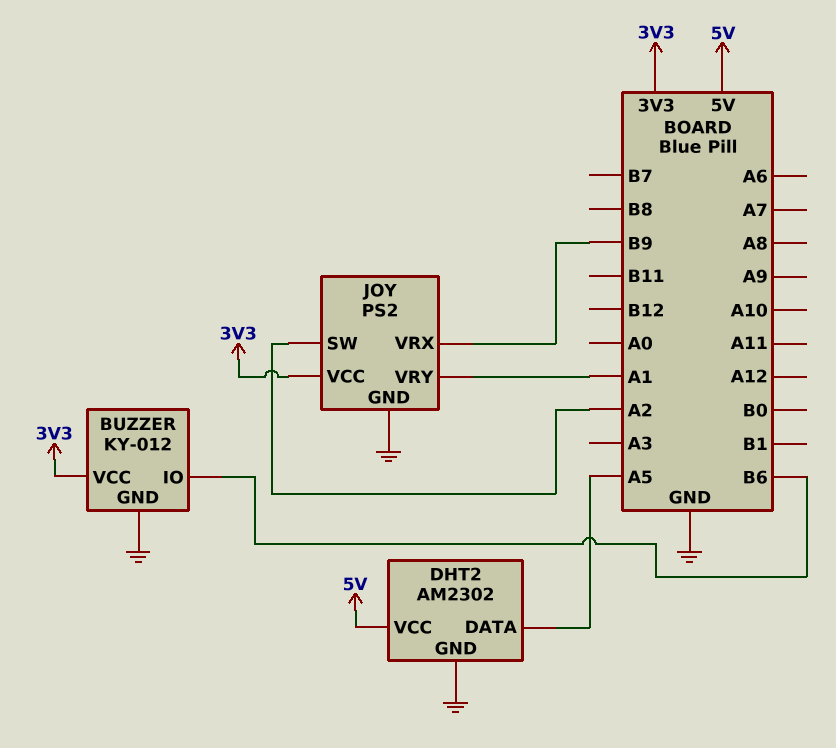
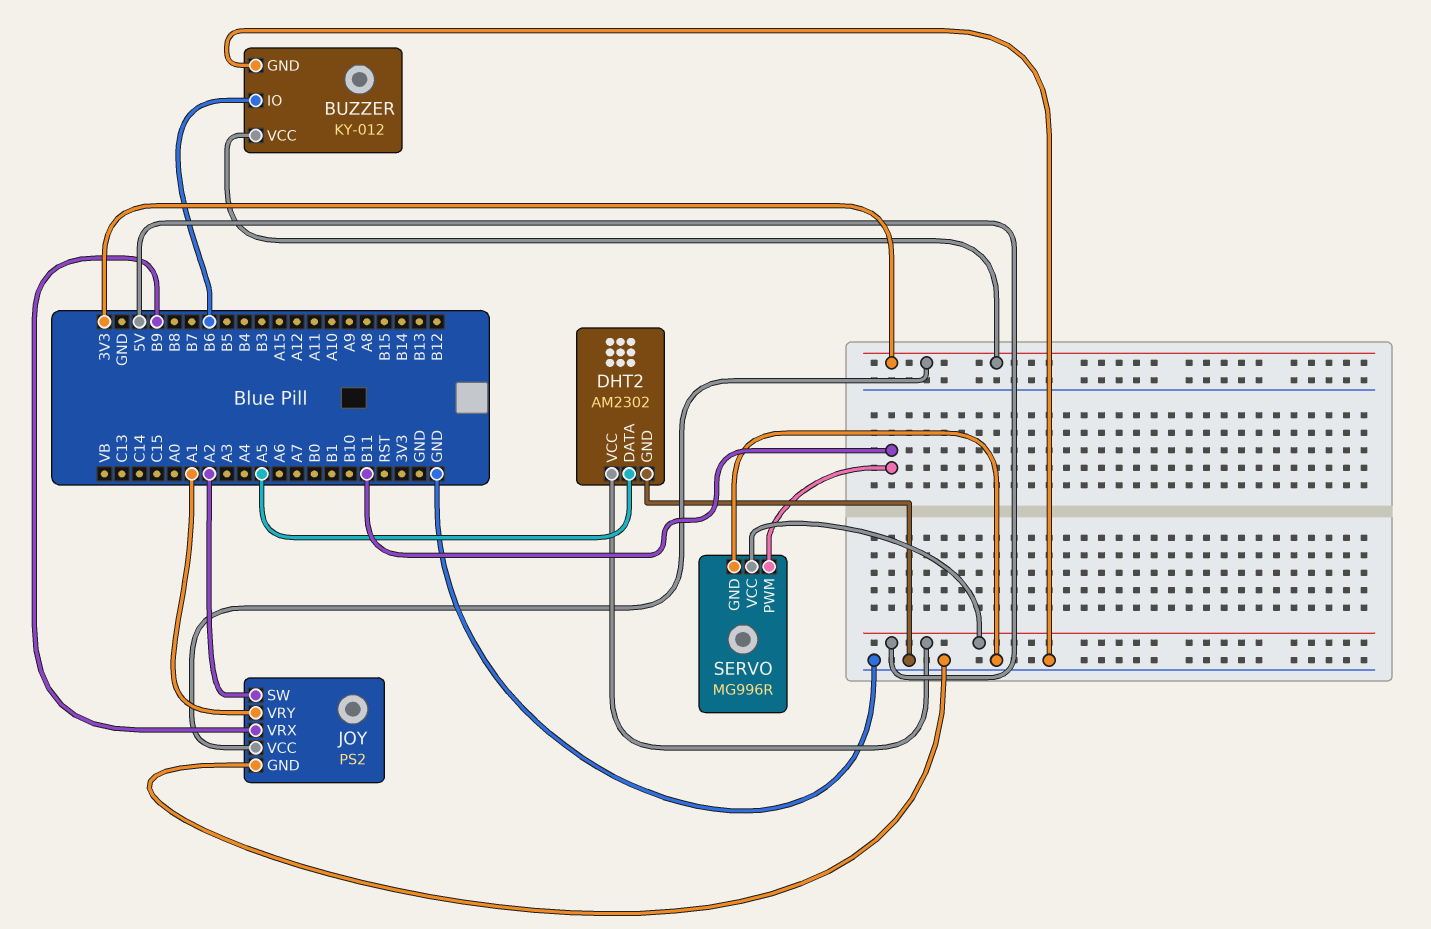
SERVO: none -> MG996R
SERVO pin GND: none -> GND
SERVO pin PWM: none -> B11
SERVO pin VCC: none -> 5V

